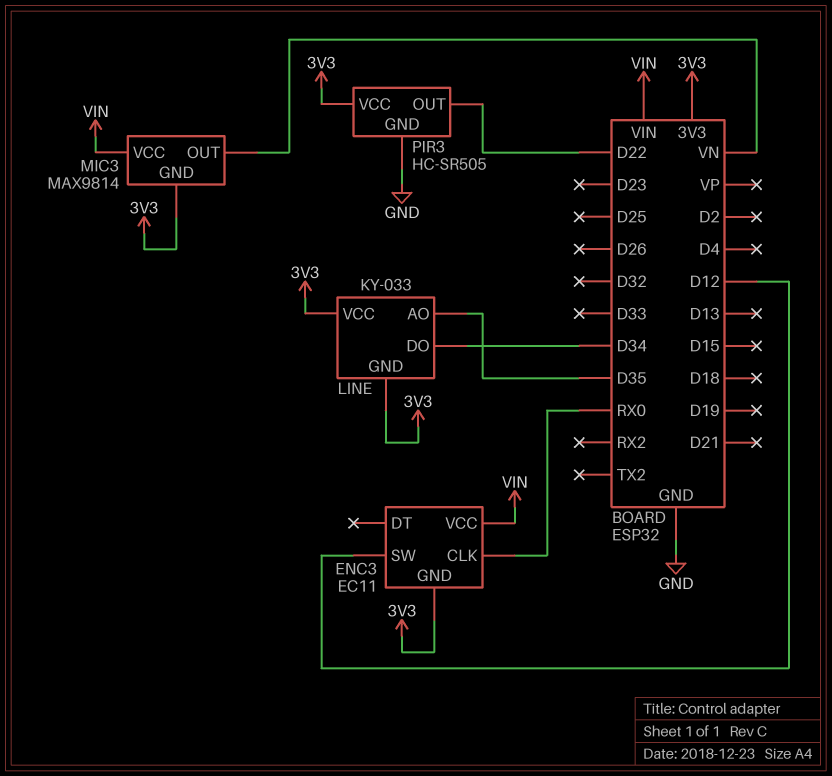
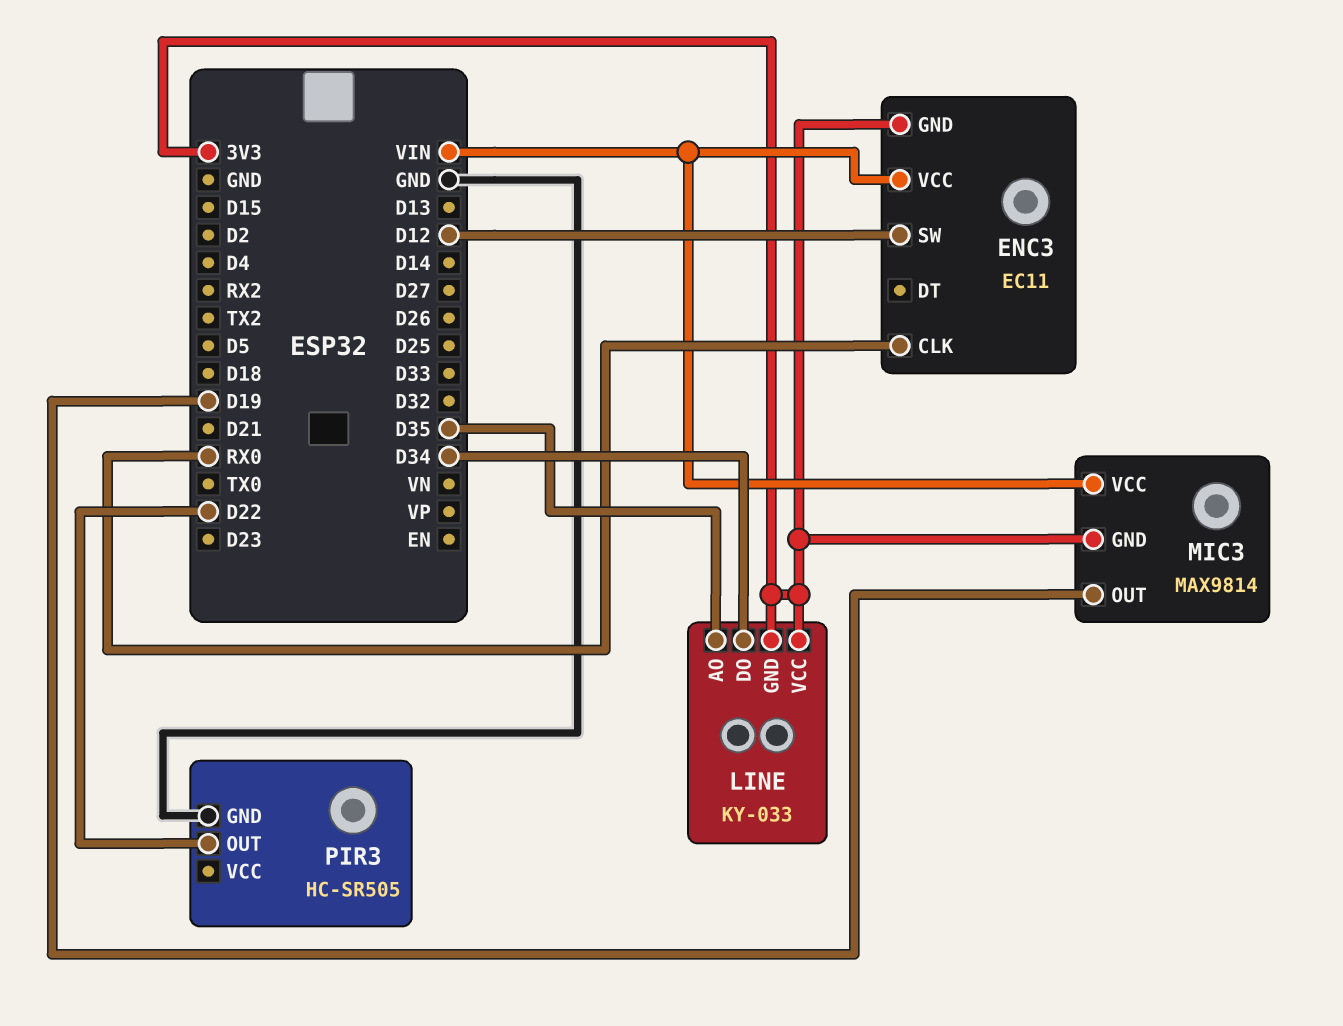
MIC3 pin OUT: VN -> D19
PIR3 pin VCC: 3V3 -> none

